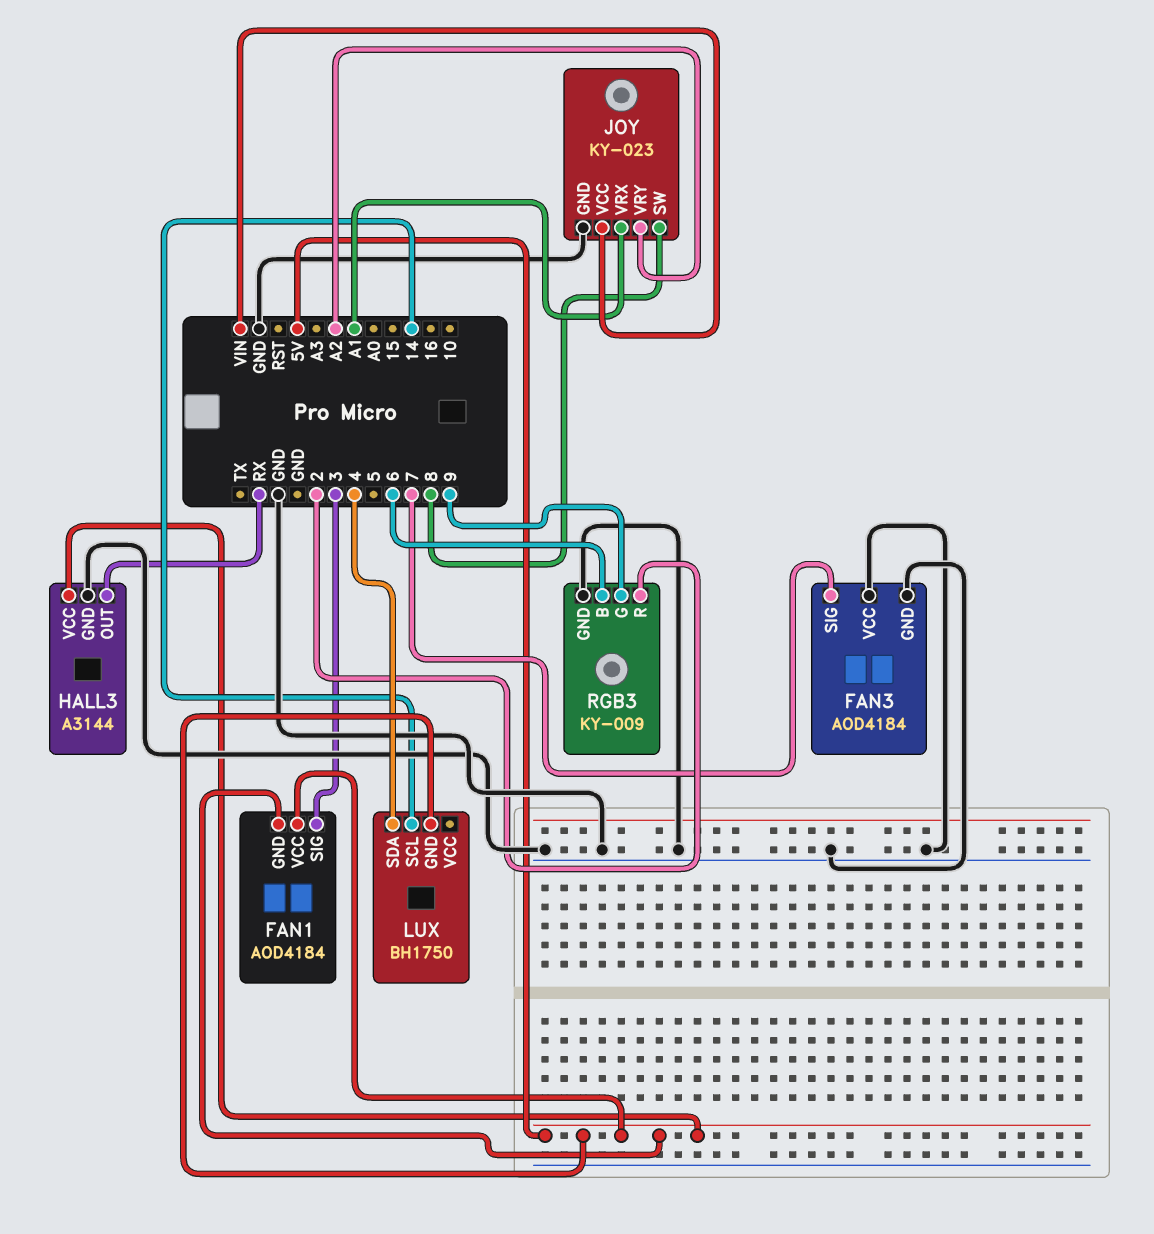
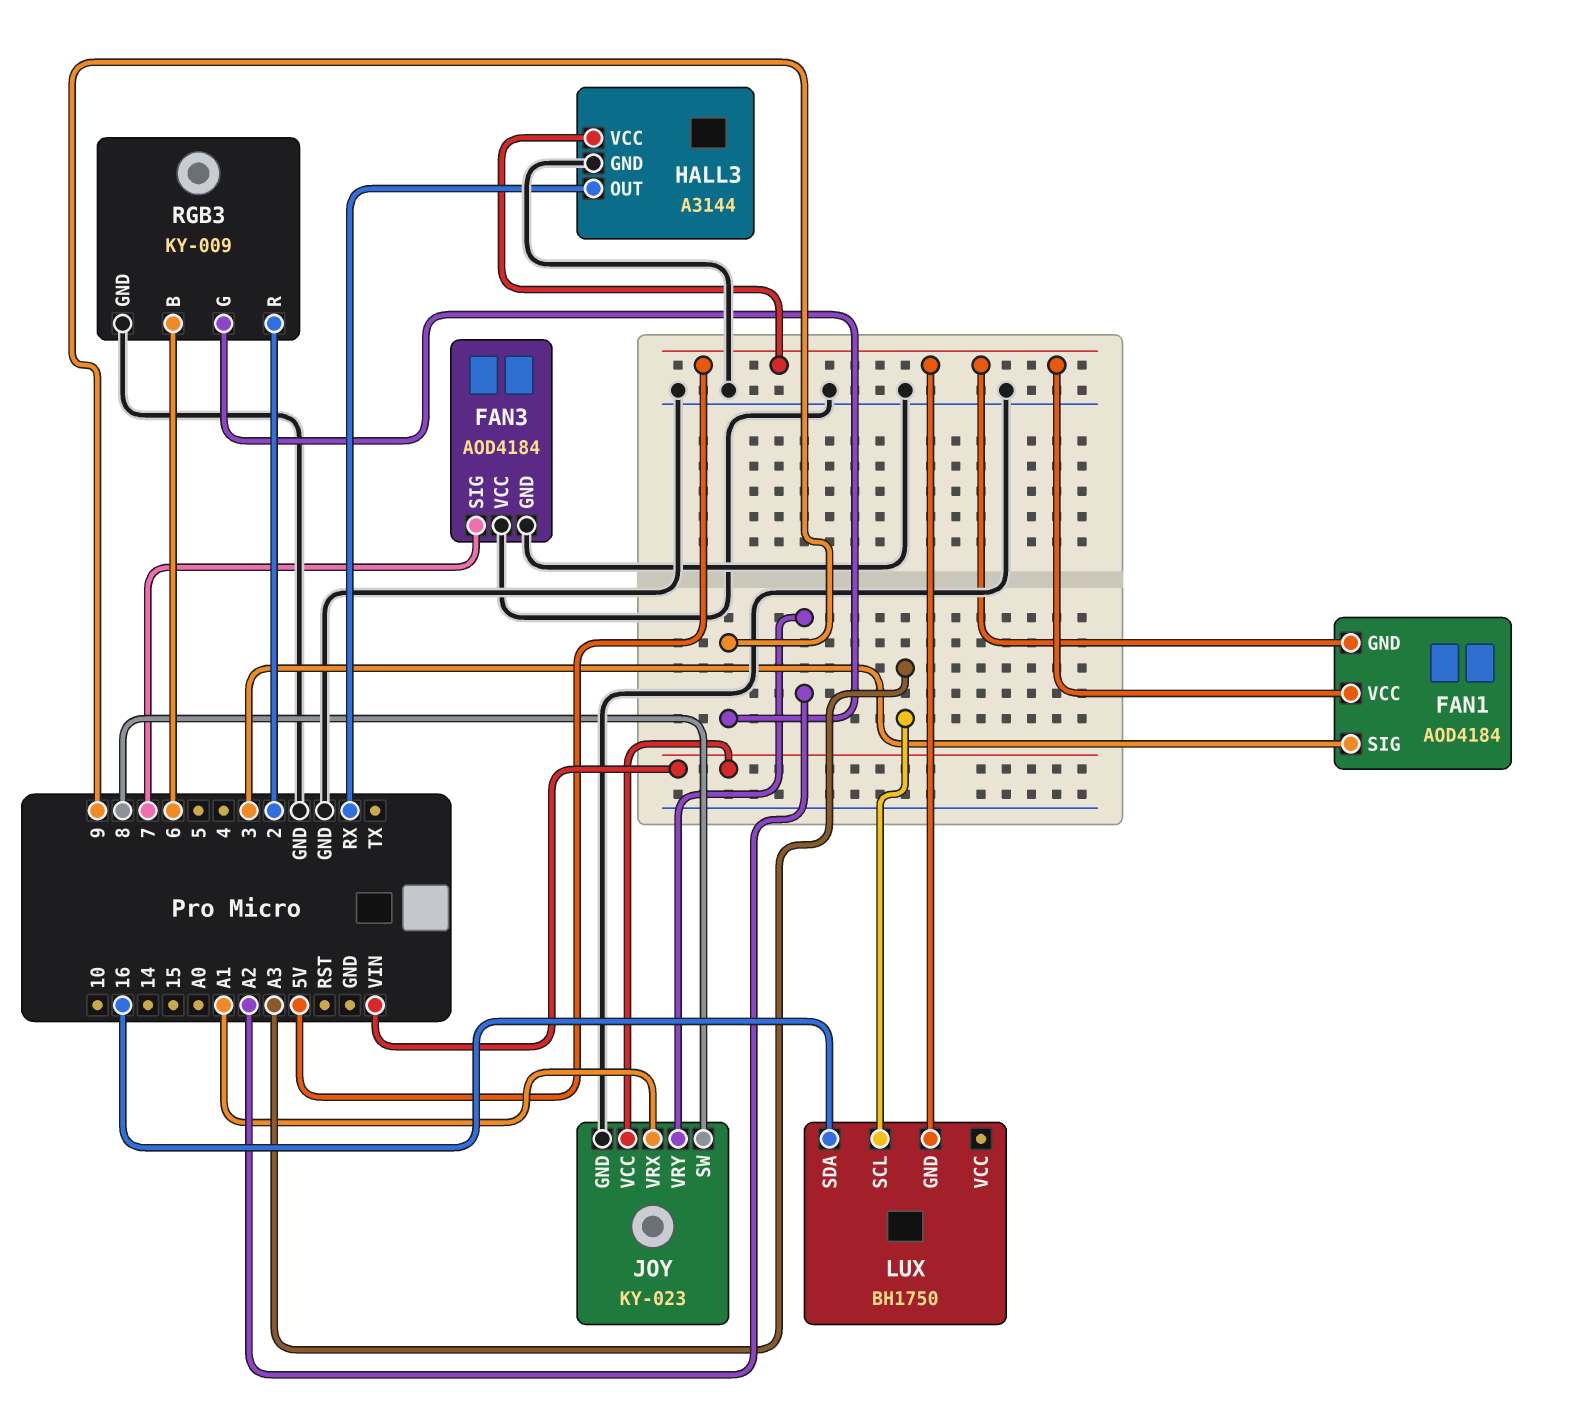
LUX pin SCL: 14 -> A3
LUX pin SDA: 4 -> 16

